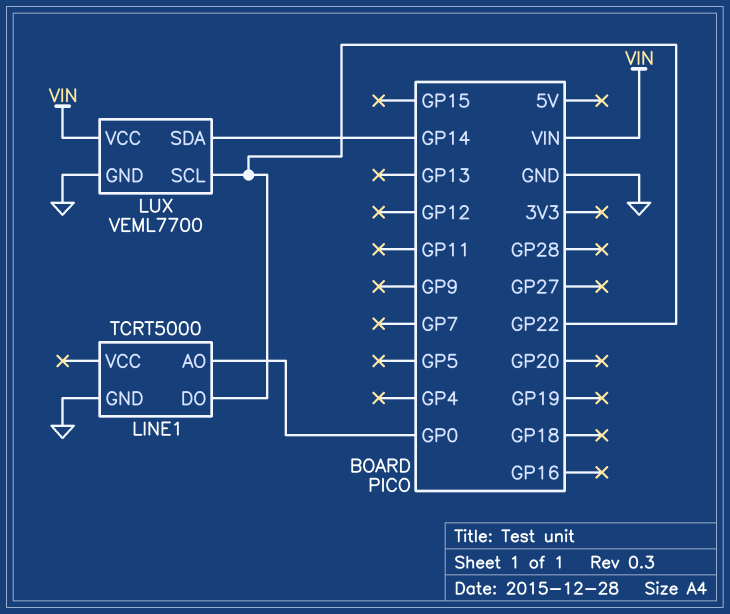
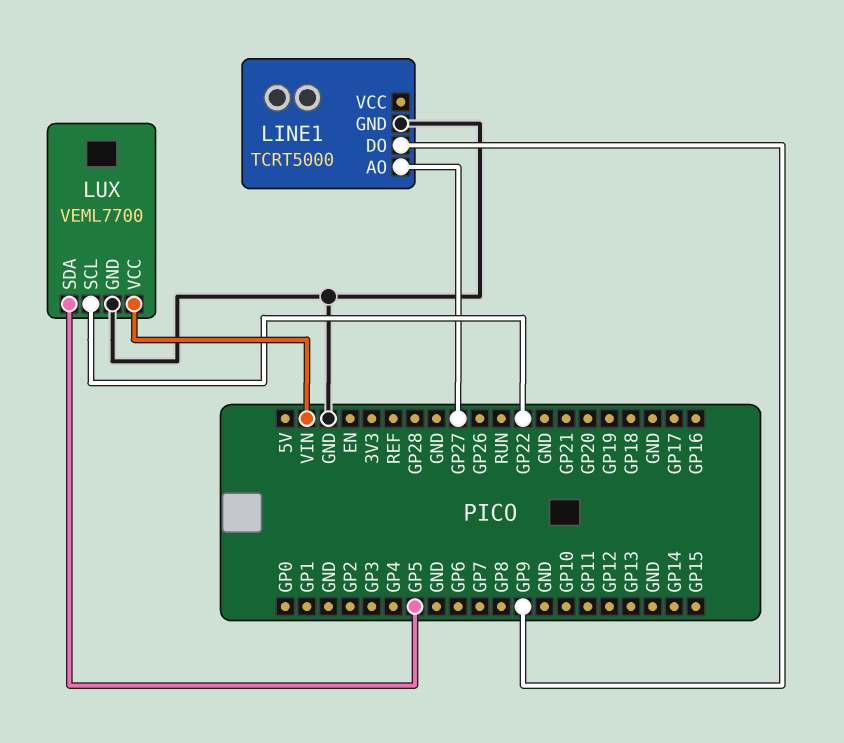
LINE1 pin AO: GP0 -> GP27
LINE1 pin DO: GP22 -> GP9
LUX pin SDA: GP14 -> GP5

